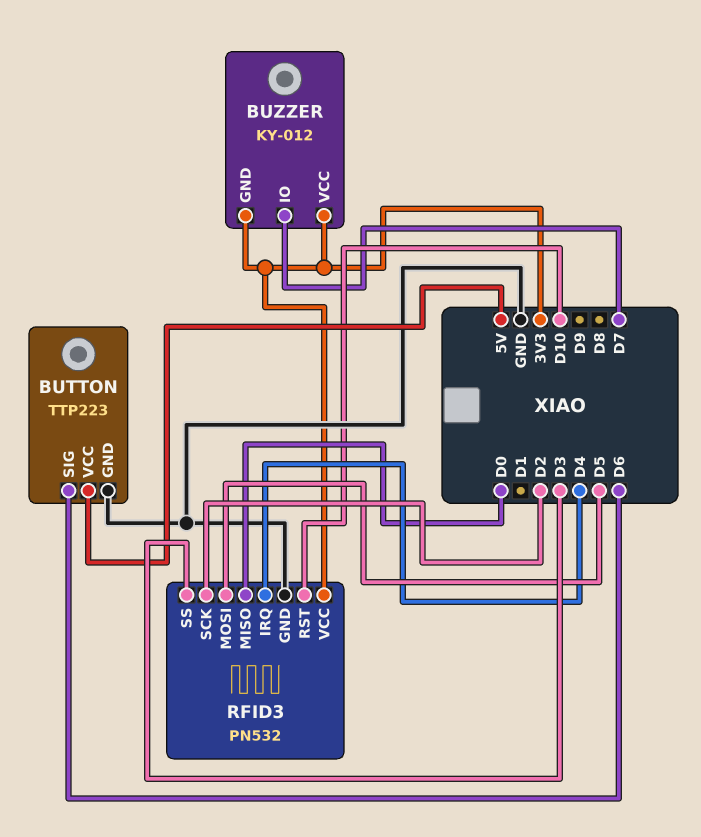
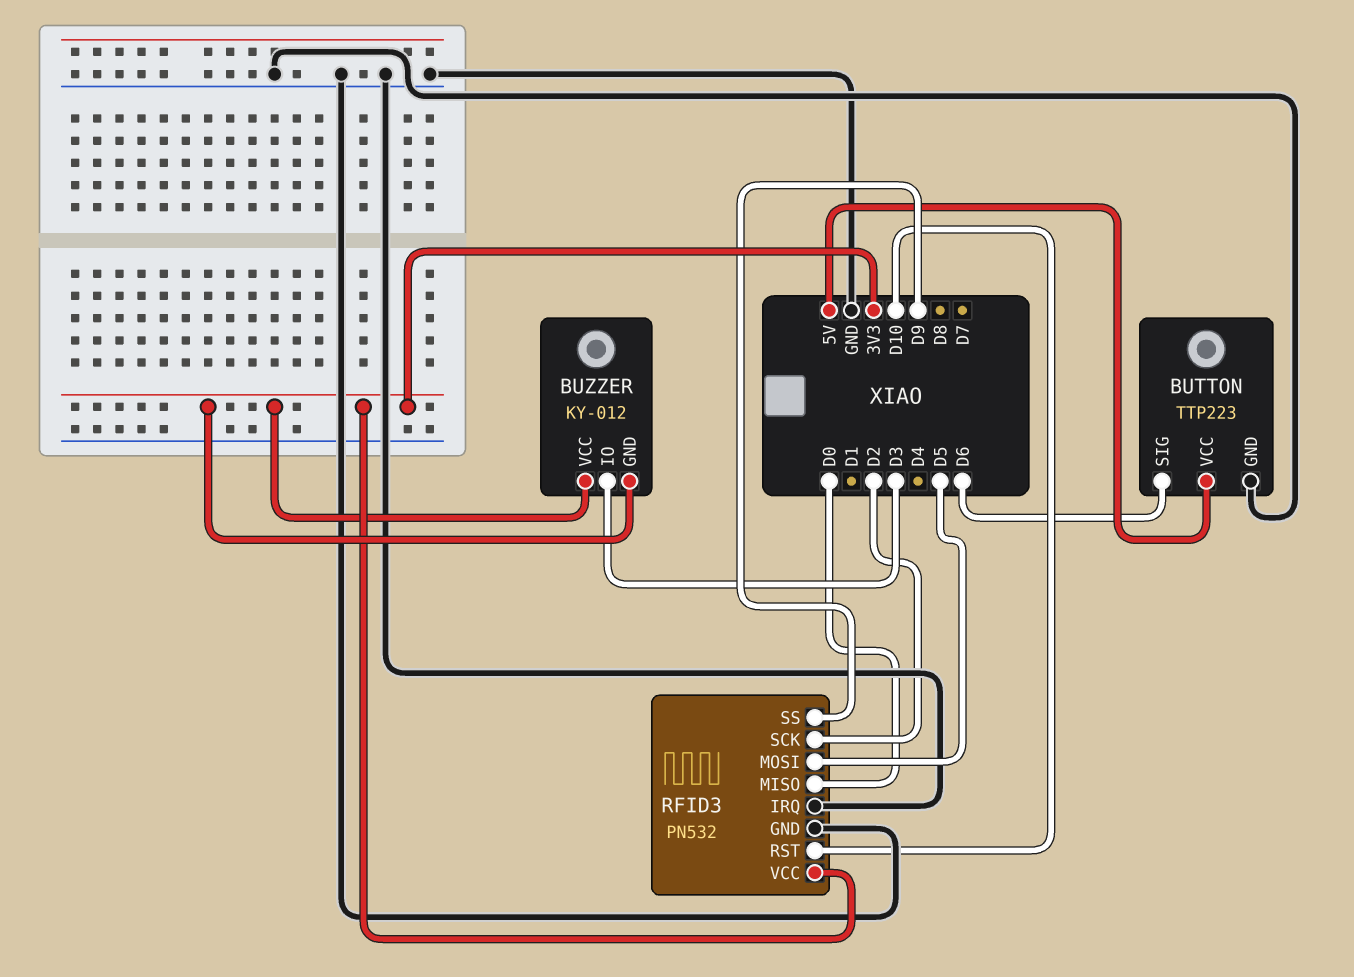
BUZZER pin IO: D7 -> D3
RFID3 pin IRQ: D4 -> GND
RFID3 pin SS: D3 -> D9

